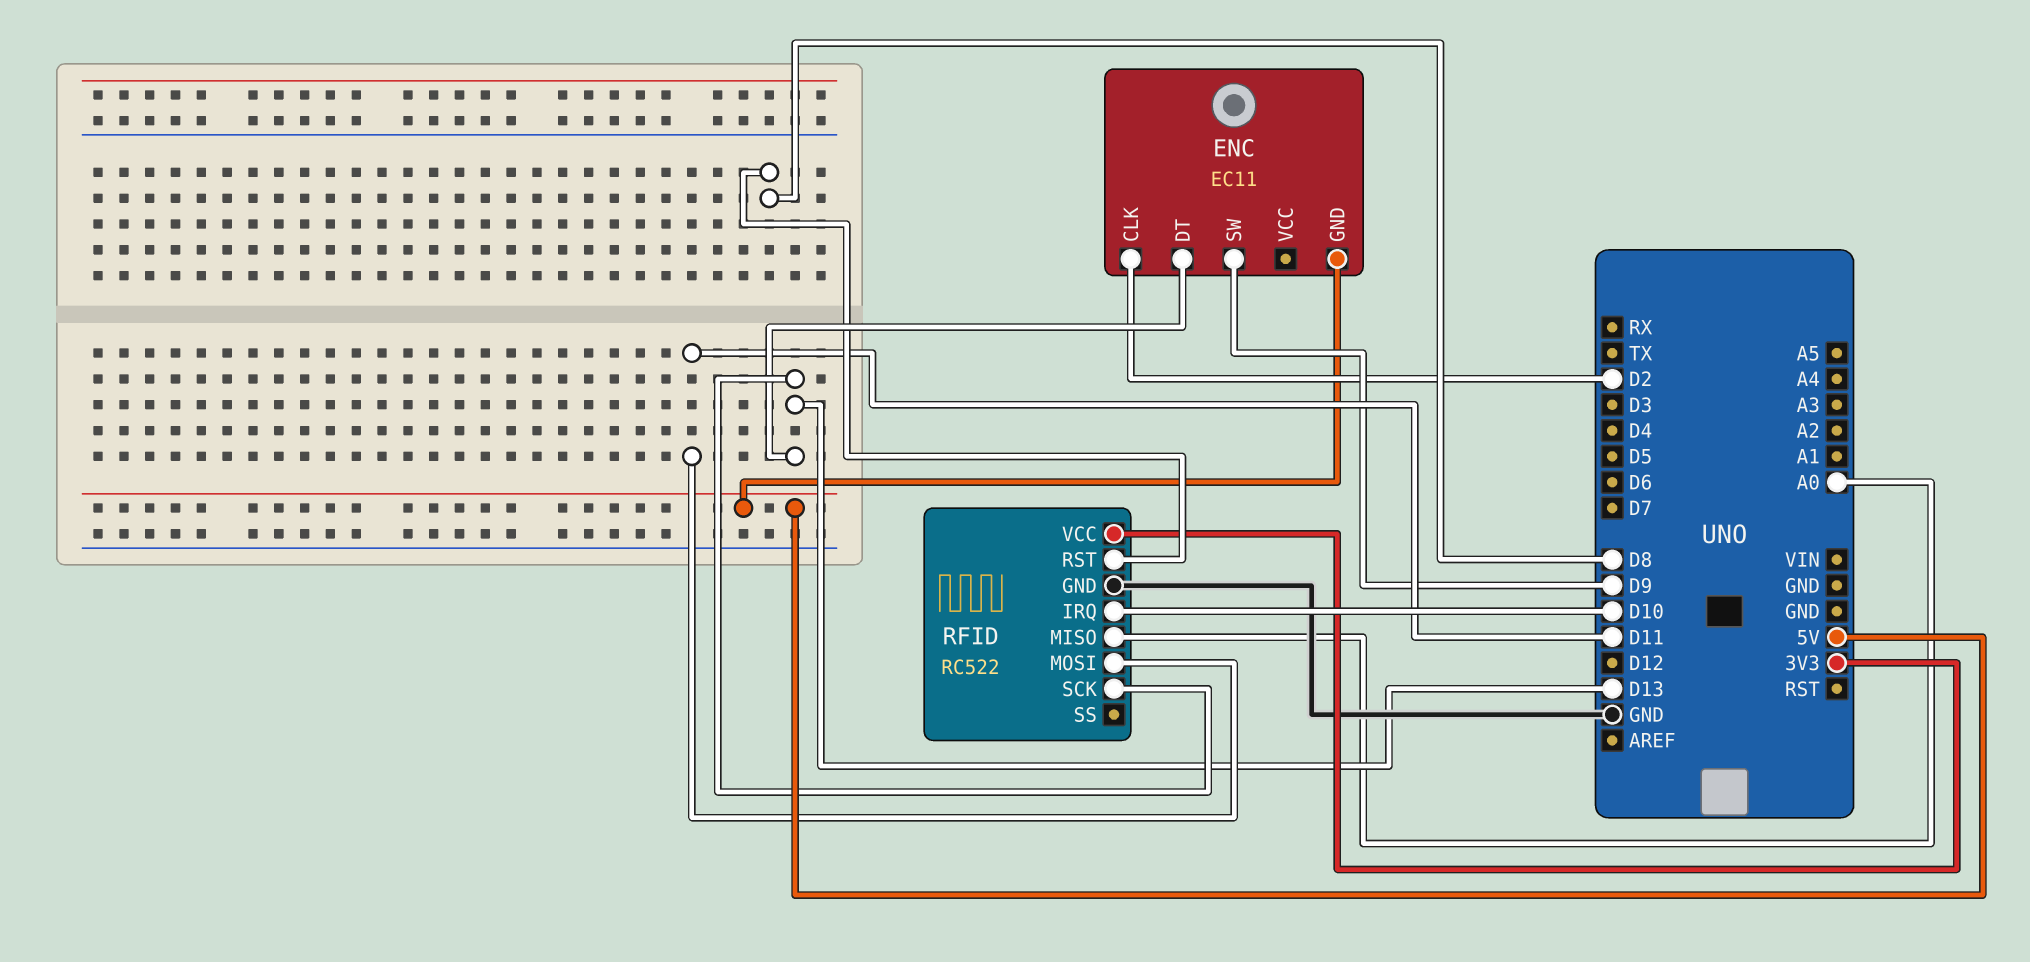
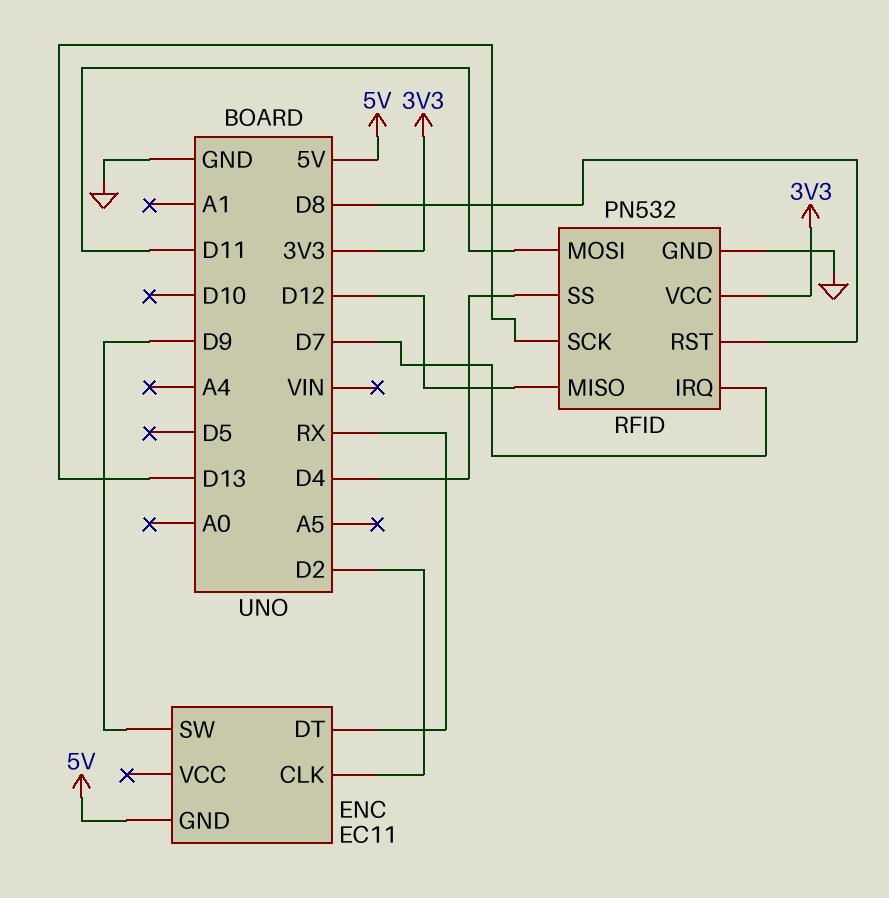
ENC pin DT: D13 -> RX
RFID: RC522 -> PN532
RFID pin IRQ: D10 -> D7
RFID pin MISO: A0 -> D12
RFID pin SS: none -> D4

